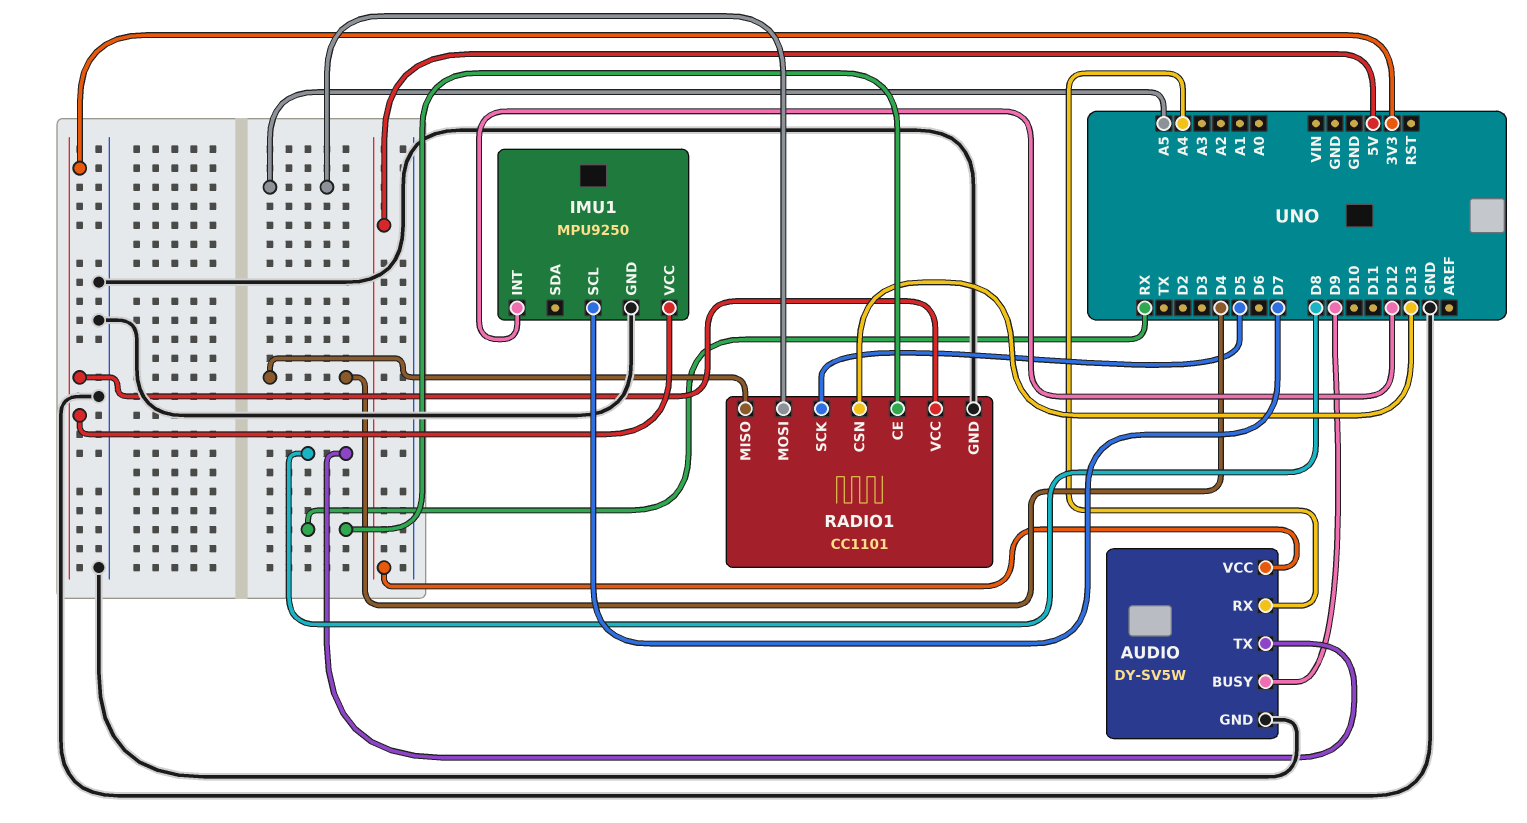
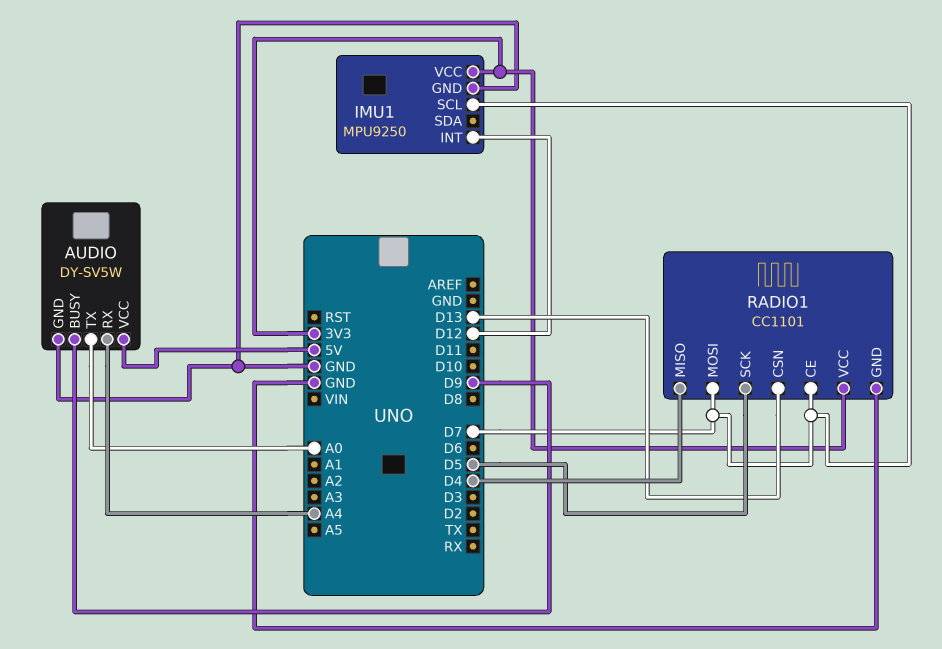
AUDIO pin TX: D8 -> A0
RADIO1 pin CE: RX -> D7
RADIO1 pin MOSI: A5 -> D7

